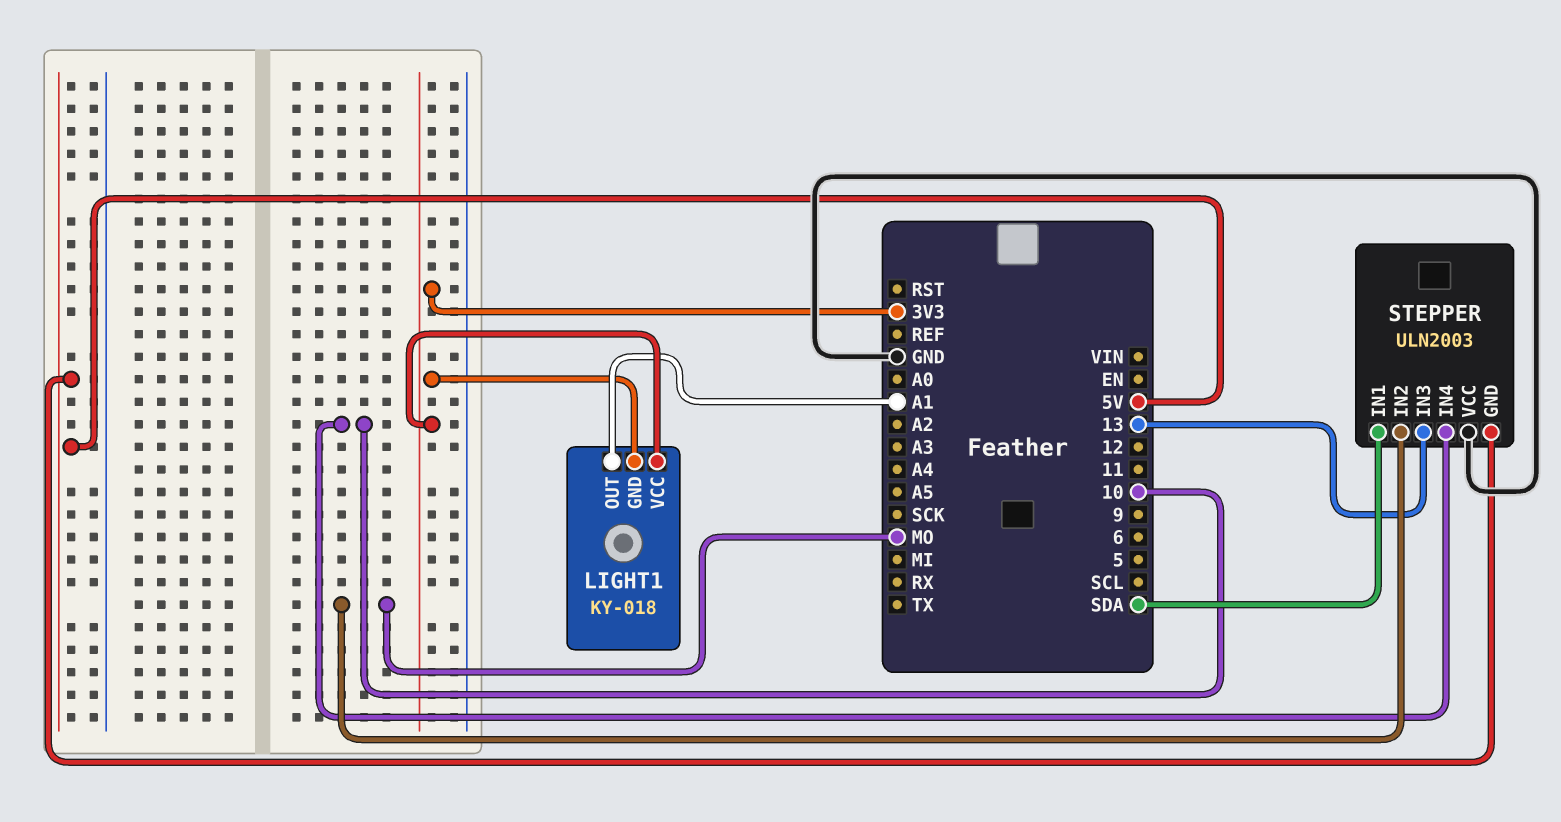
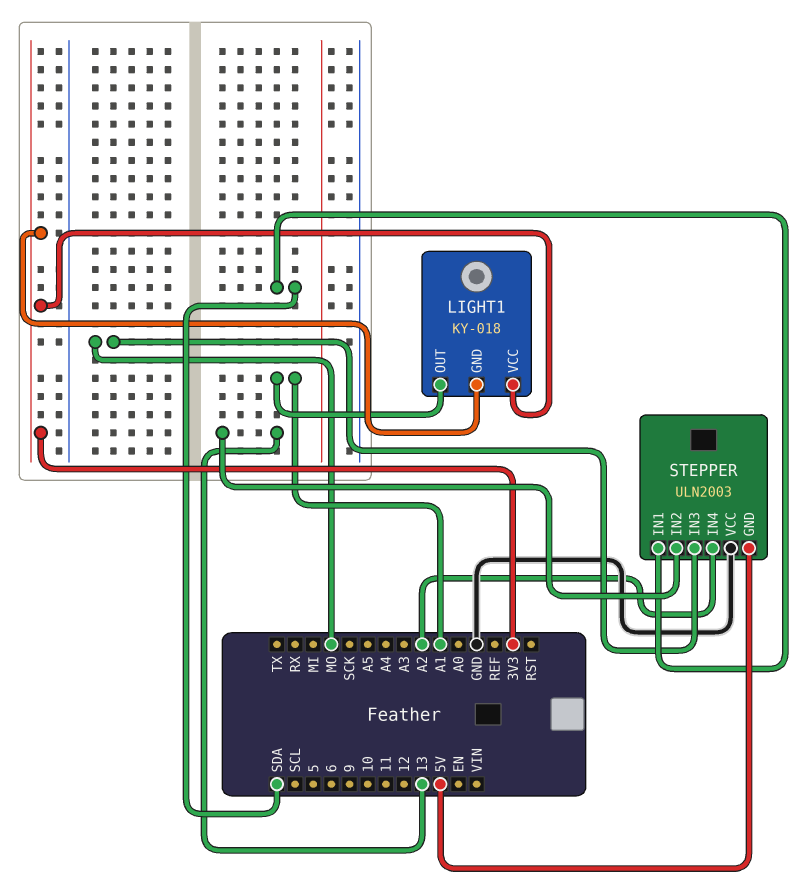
STEPPER pin IN2: MO -> 13
STEPPER pin IN3: 13 -> MO
STEPPER pin IN4: 10 -> A2

